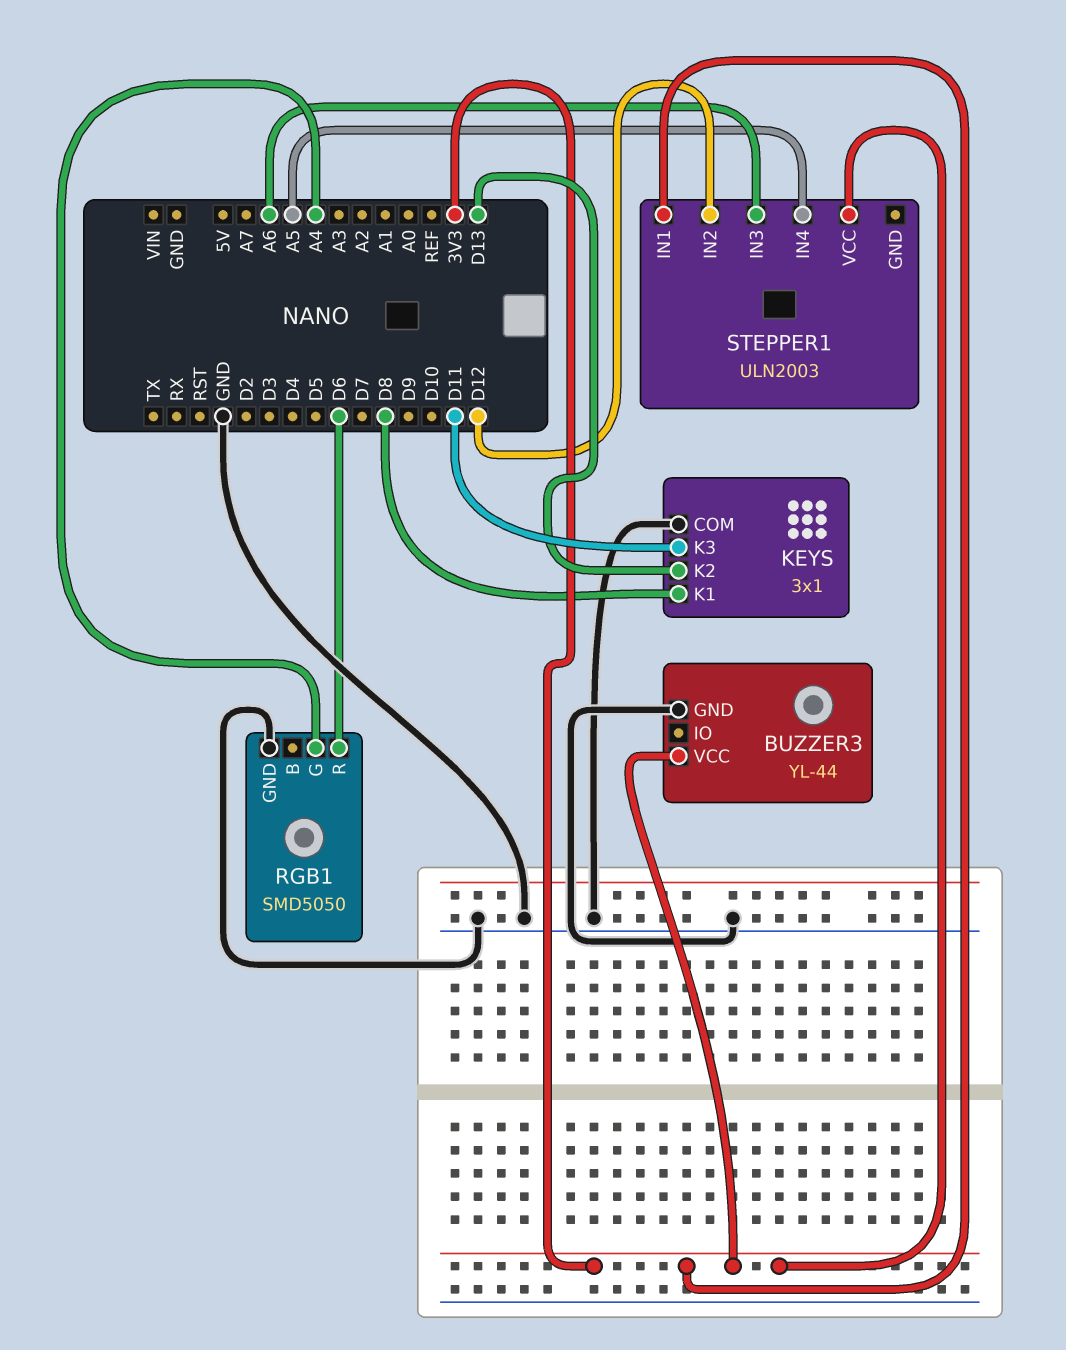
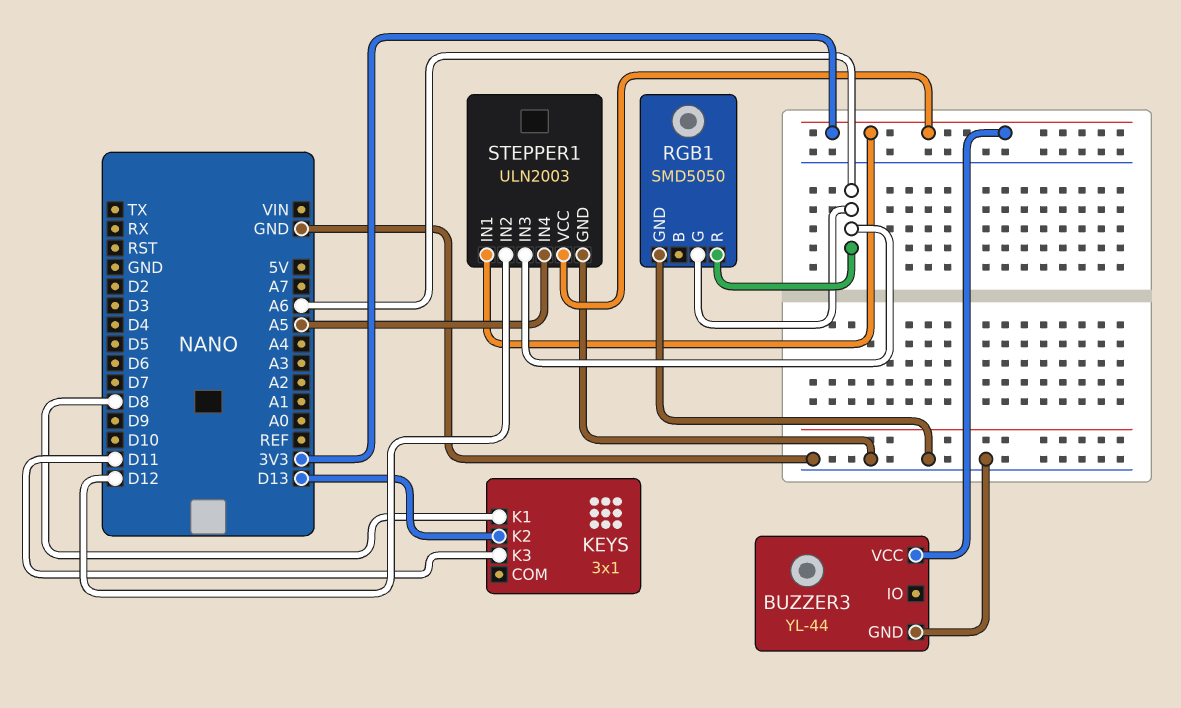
KEYS pin COM: GND -> none
RGB1 pin G: A4 -> A6
RGB1 pin R: D6 -> A6
STEPPER1 pin GND: none -> GND

